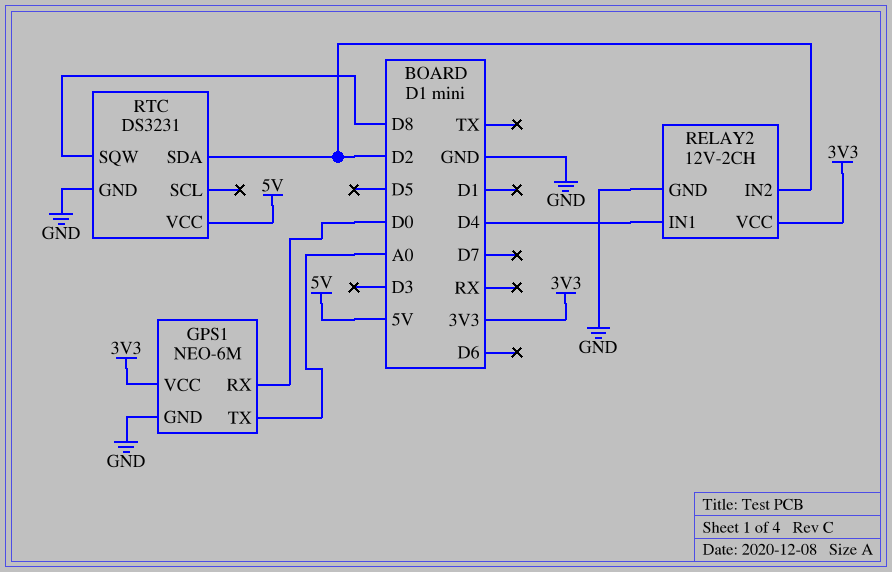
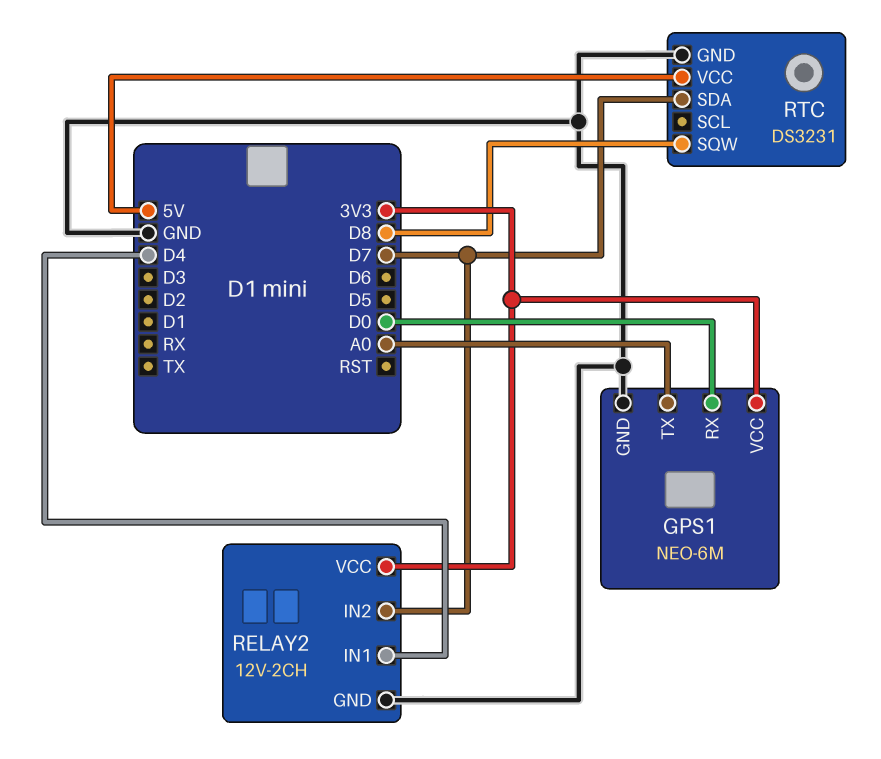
RELAY2 pin IN2: D2 -> D7
RTC pin SDA: D2 -> D7

